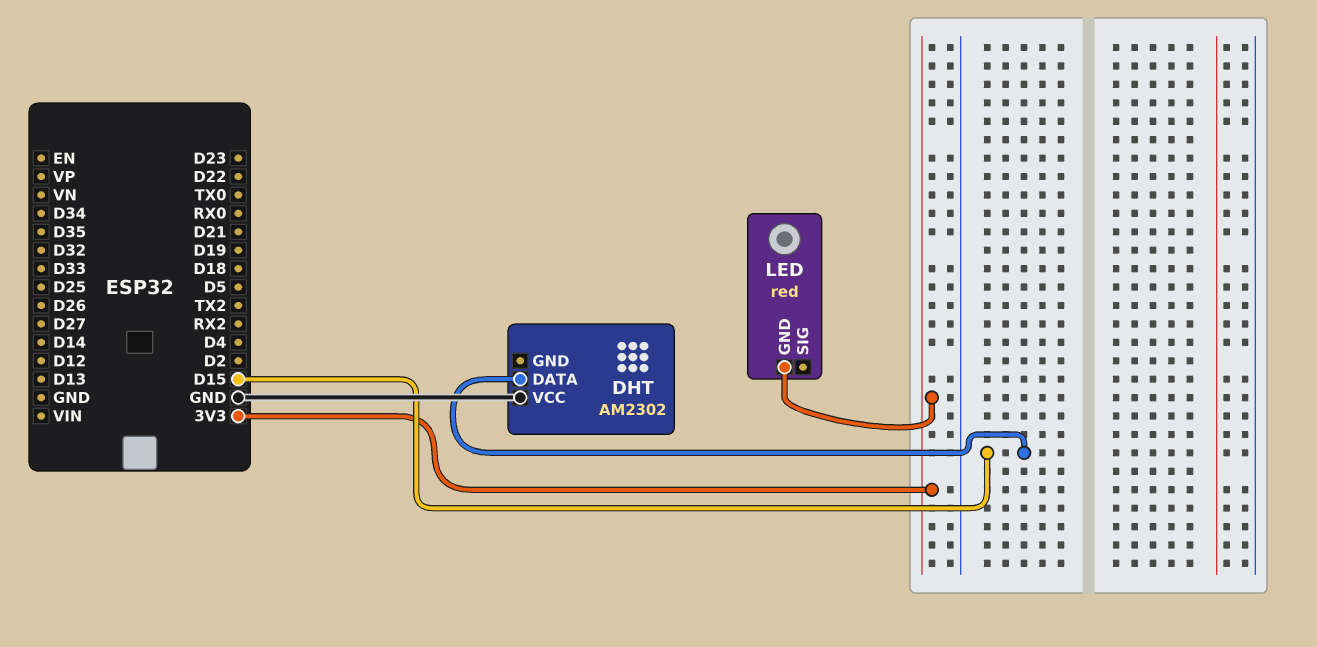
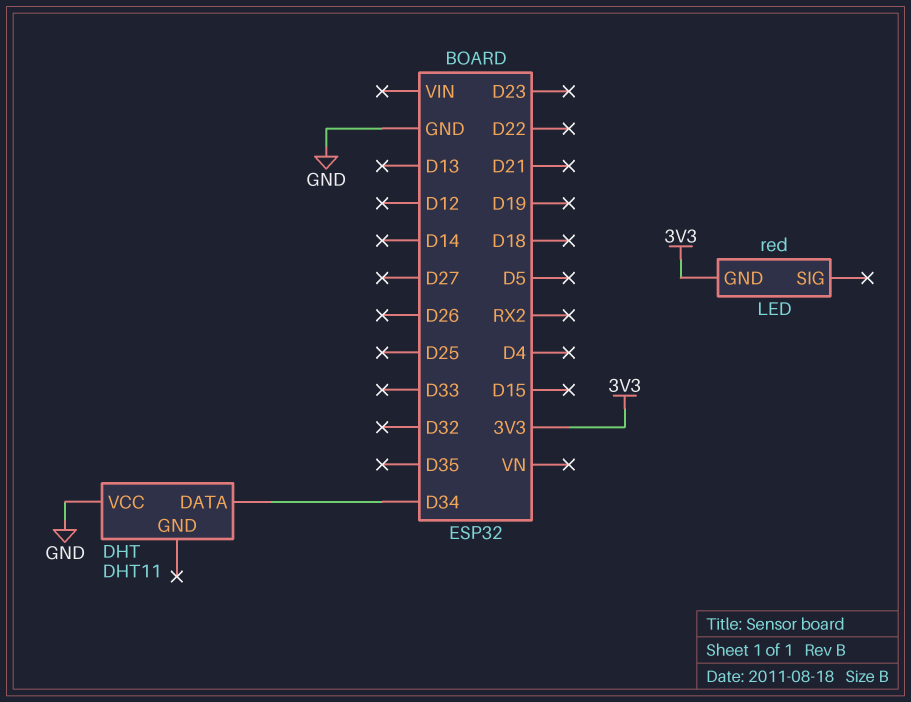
DHT: AM2302 -> DHT11
DHT pin DATA: D15 -> D34

